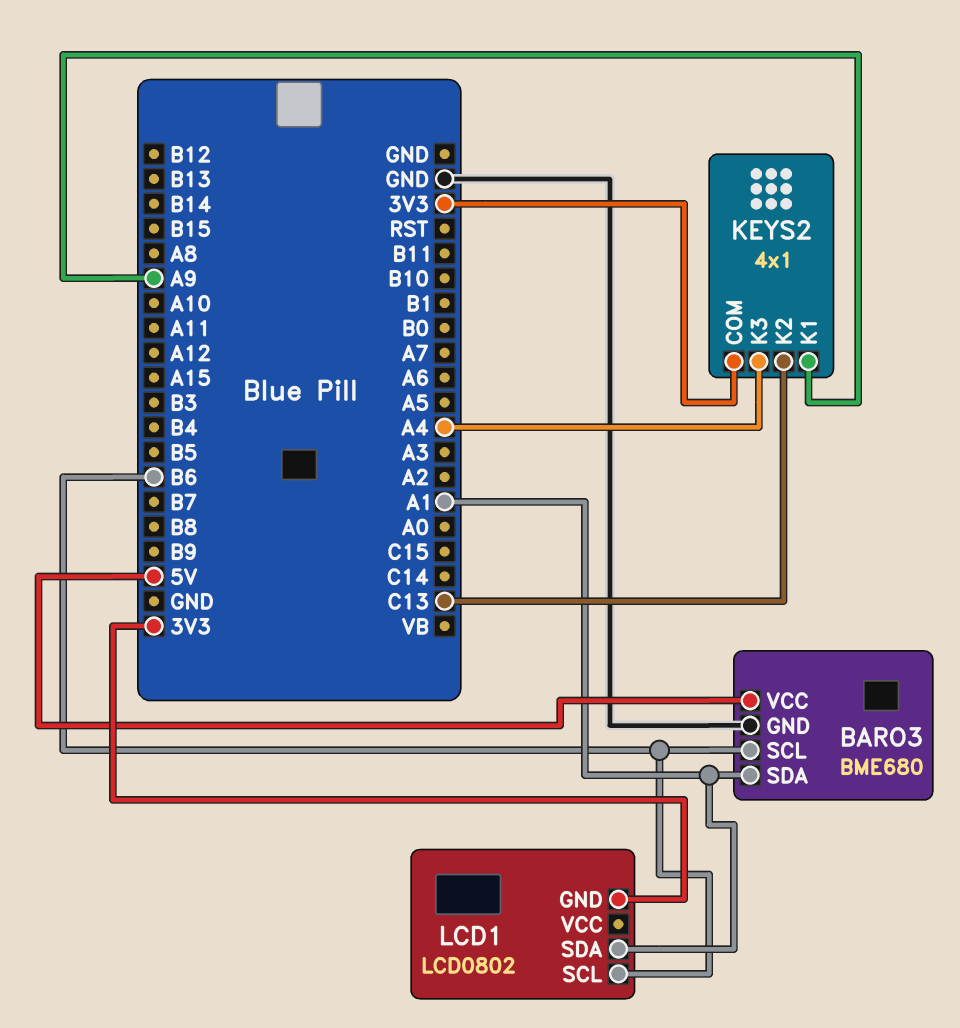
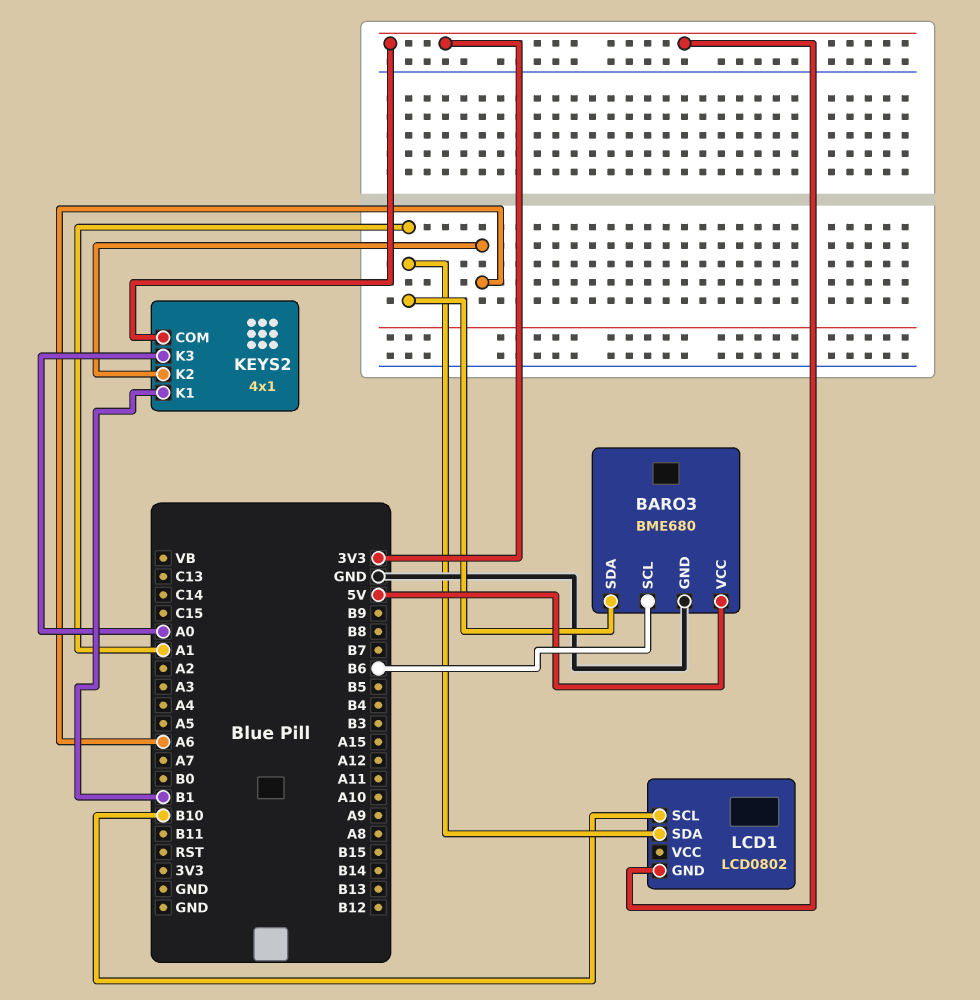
KEYS2 pin K1: A9 -> B1
KEYS2 pin K2: C13 -> A6
KEYS2 pin K3: A4 -> A0
LCD1 pin SCL: B6 -> B10

